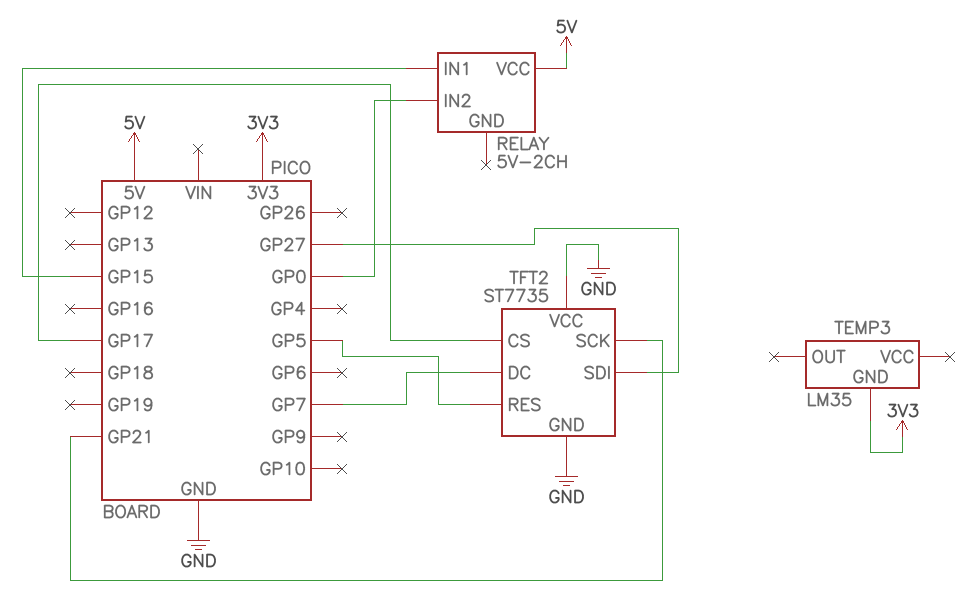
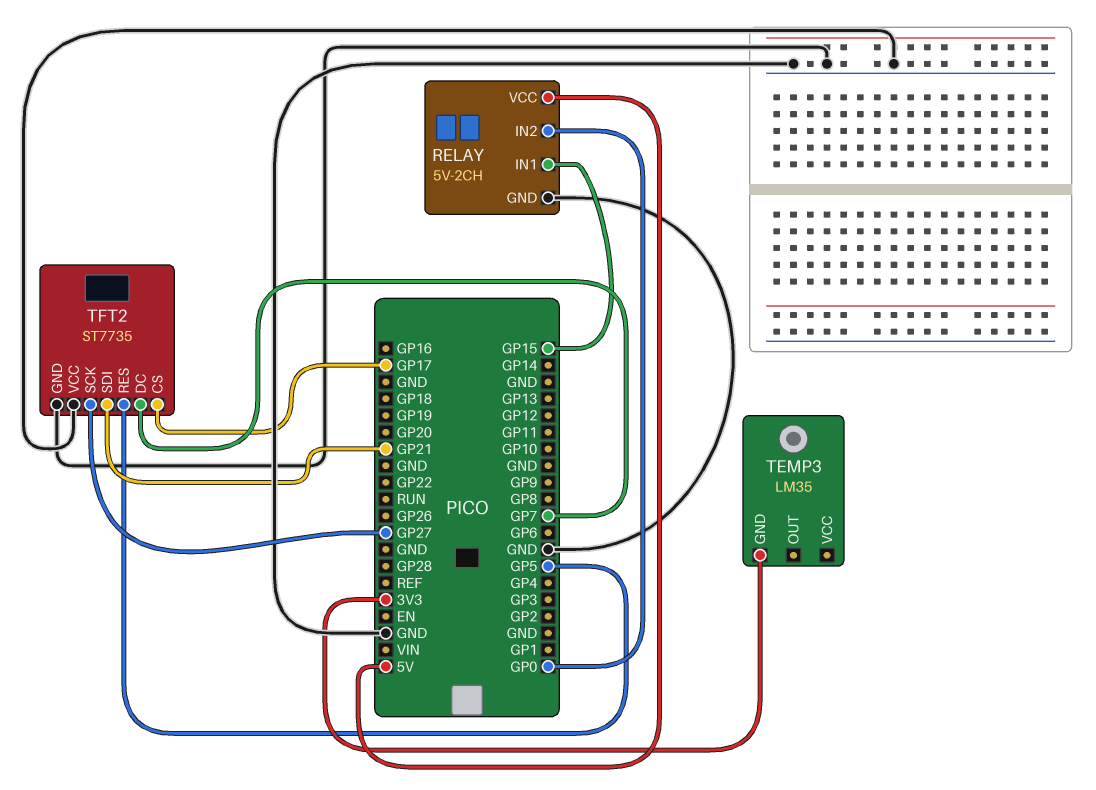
RELAY pin GND: none -> GND
TFT2 pin SCK: GP21 -> GP27
TFT2 pin SDI: GP27 -> GP21

